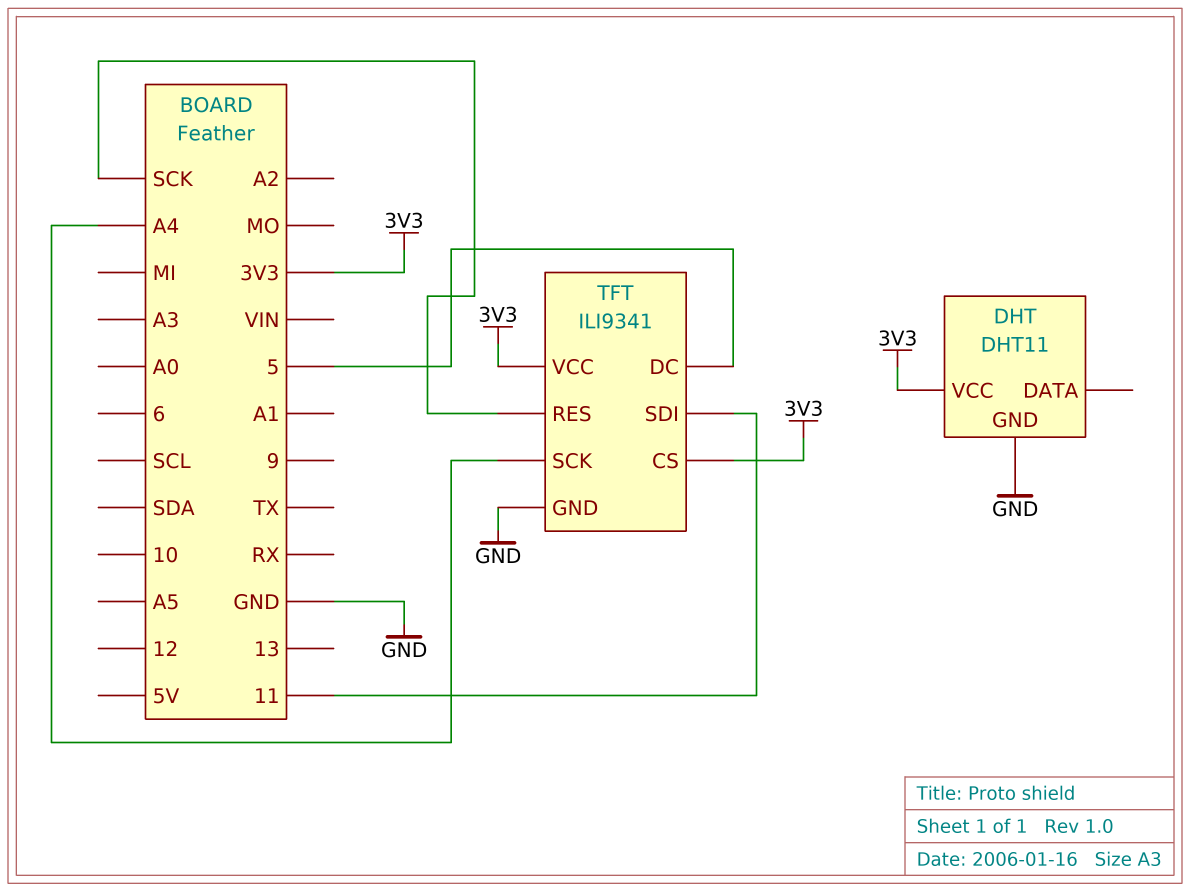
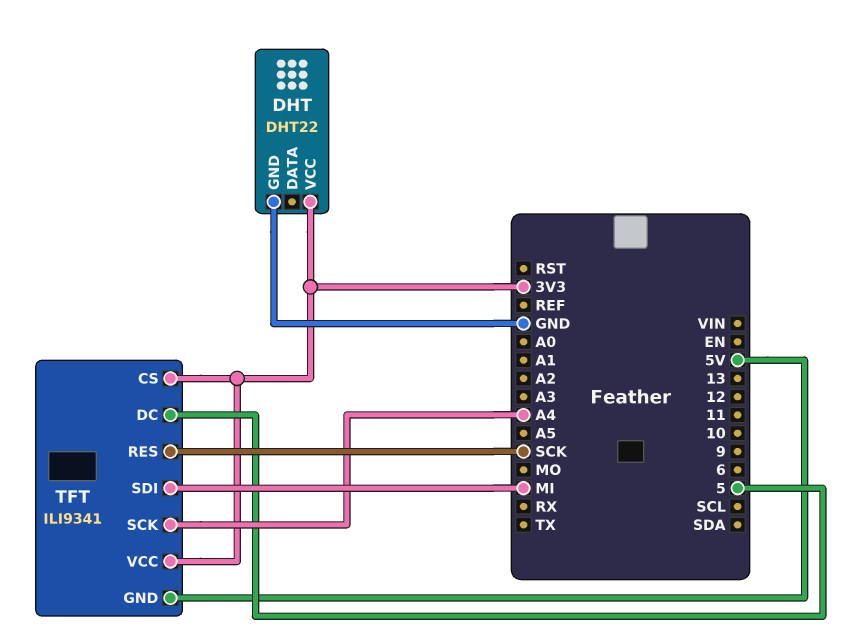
DHT: DHT11 -> DHT22
TFT pin GND: GND -> 5V
TFT pin SDI: 11 -> MI

